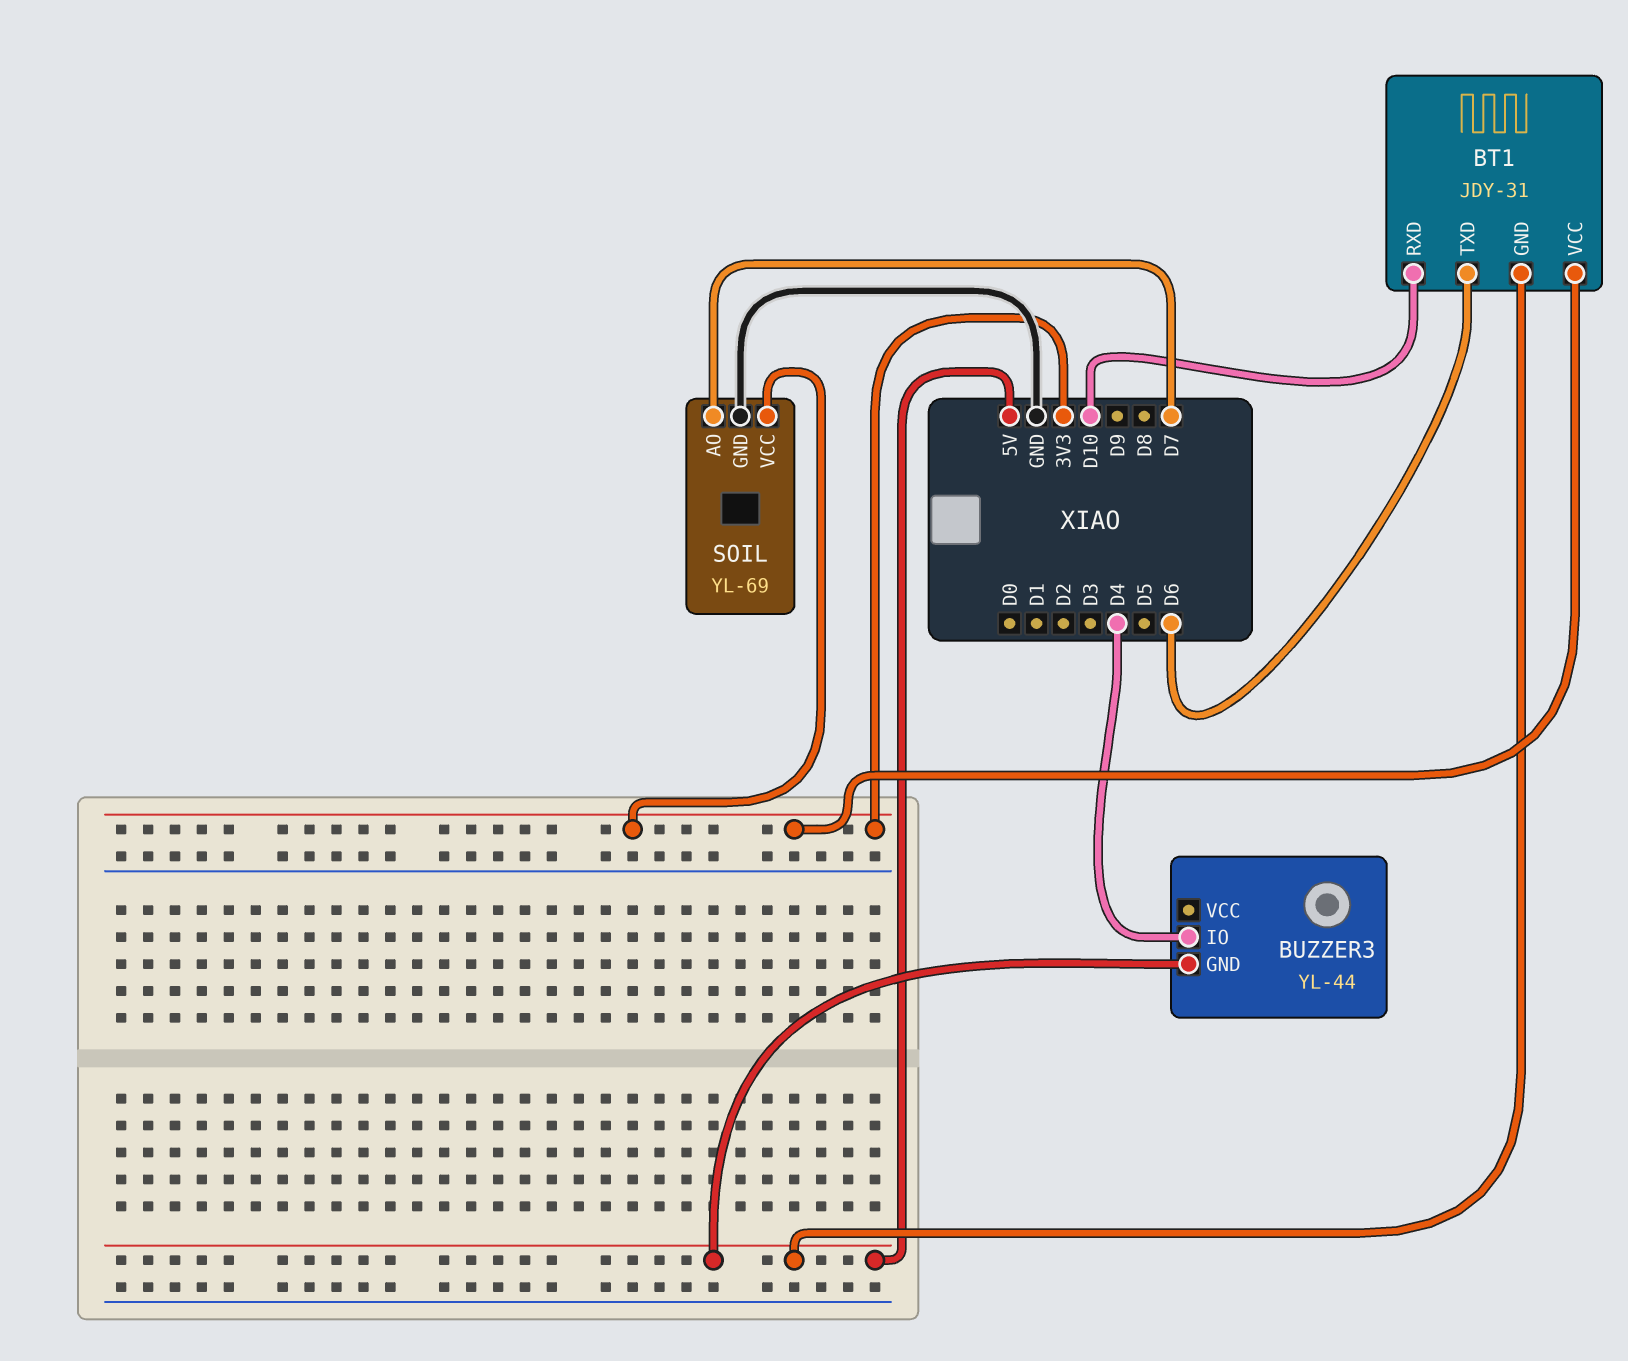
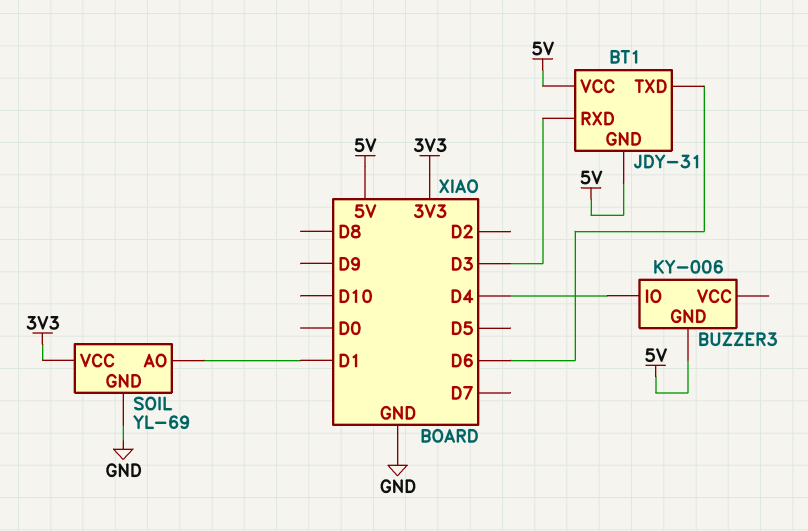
BT1 pin RXD: D10 -> D3
BT1 pin VCC: 3V3 -> 5V
BUZZER3: YL-44 -> KY-006
SOIL pin AO: D7 -> D1

